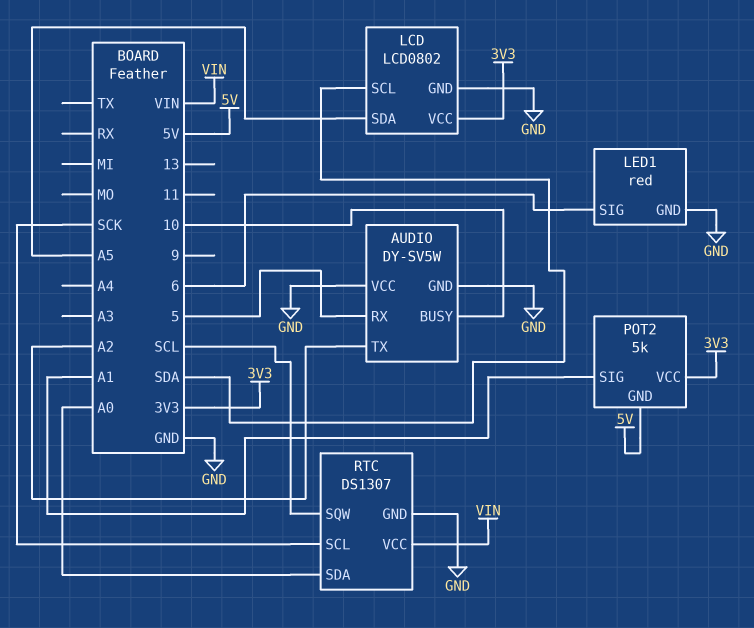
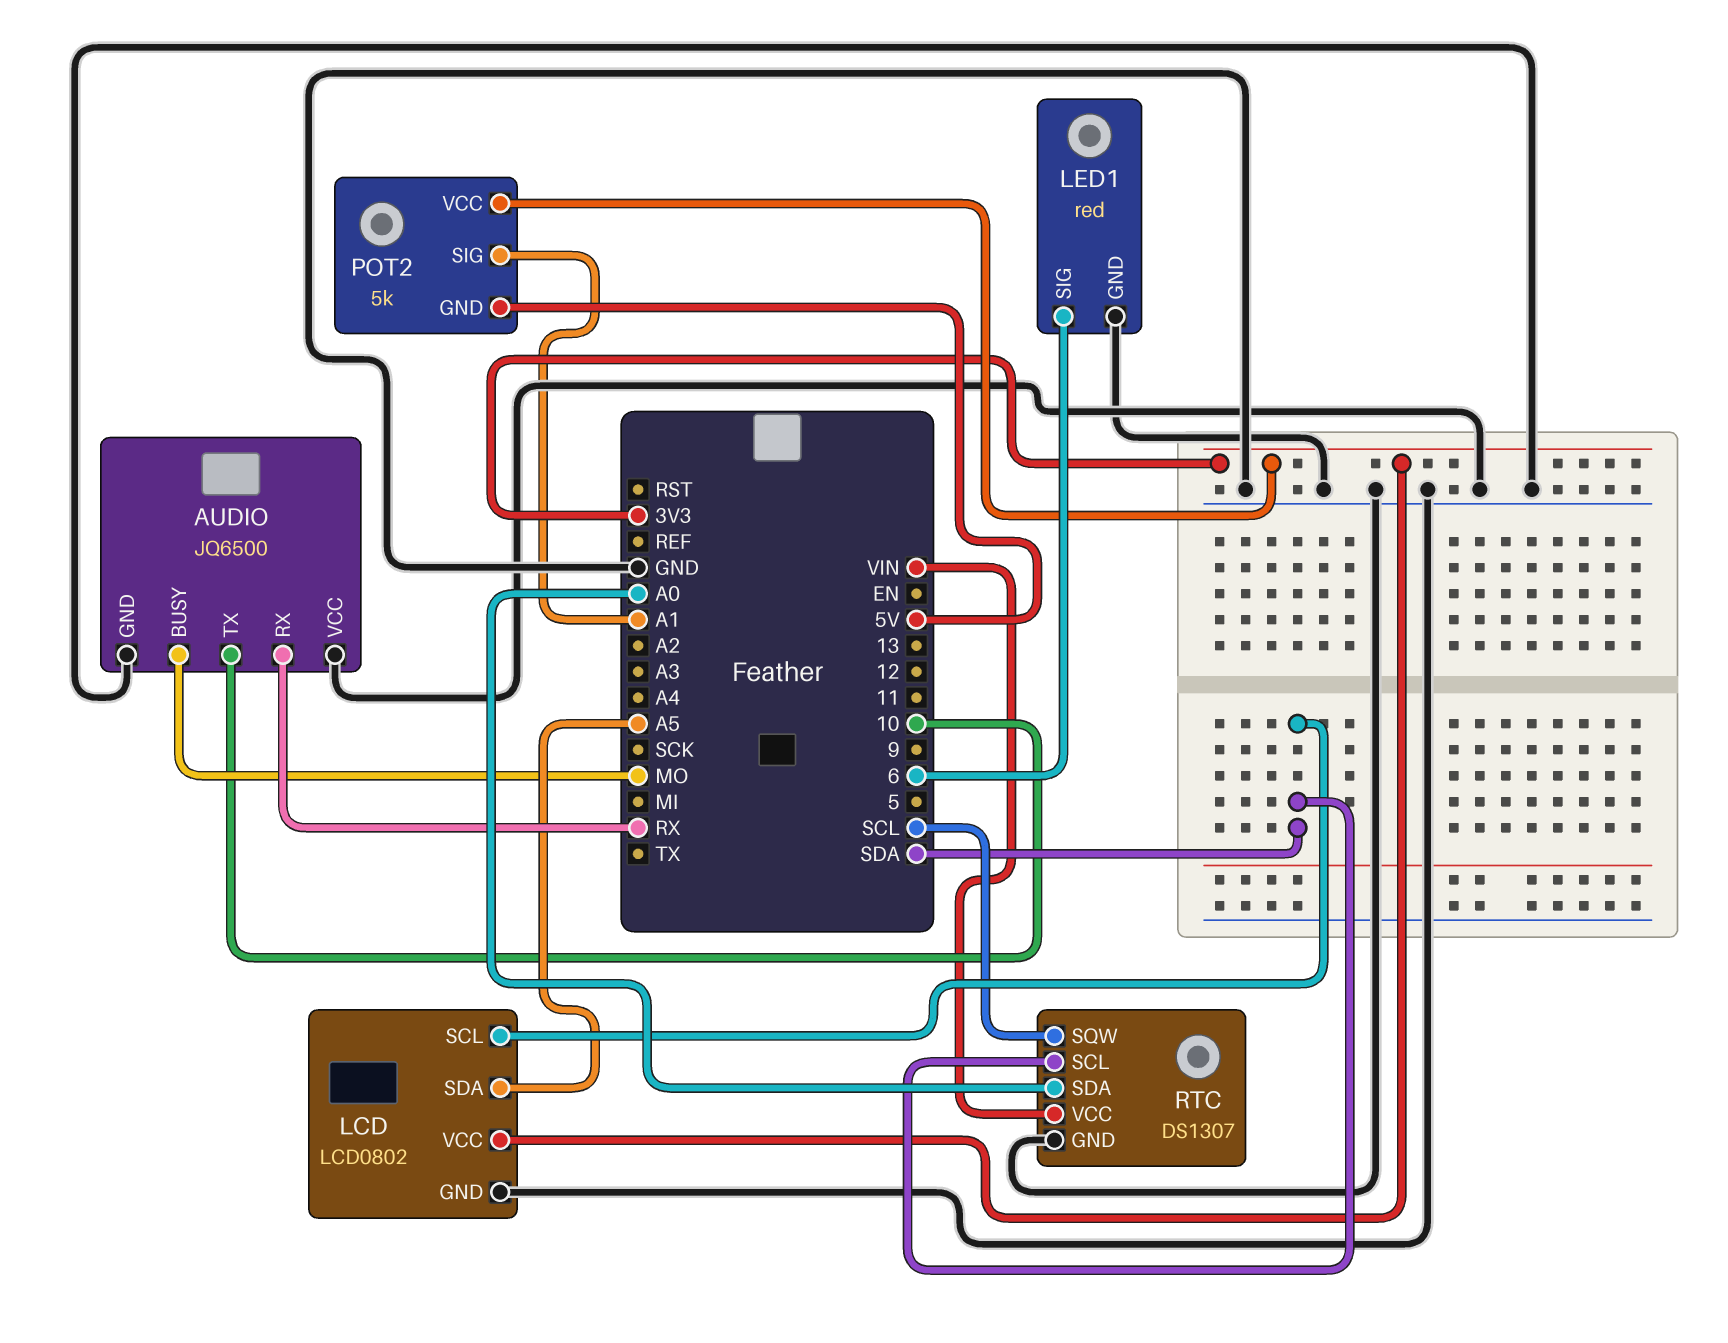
AUDIO: DY-SV5W -> JQ6500
AUDIO pin BUSY: 10 -> MO
AUDIO pin RX: 5 -> RX
AUDIO pin TX: A2 -> 10
RTC pin SCL: SCK -> SDA

